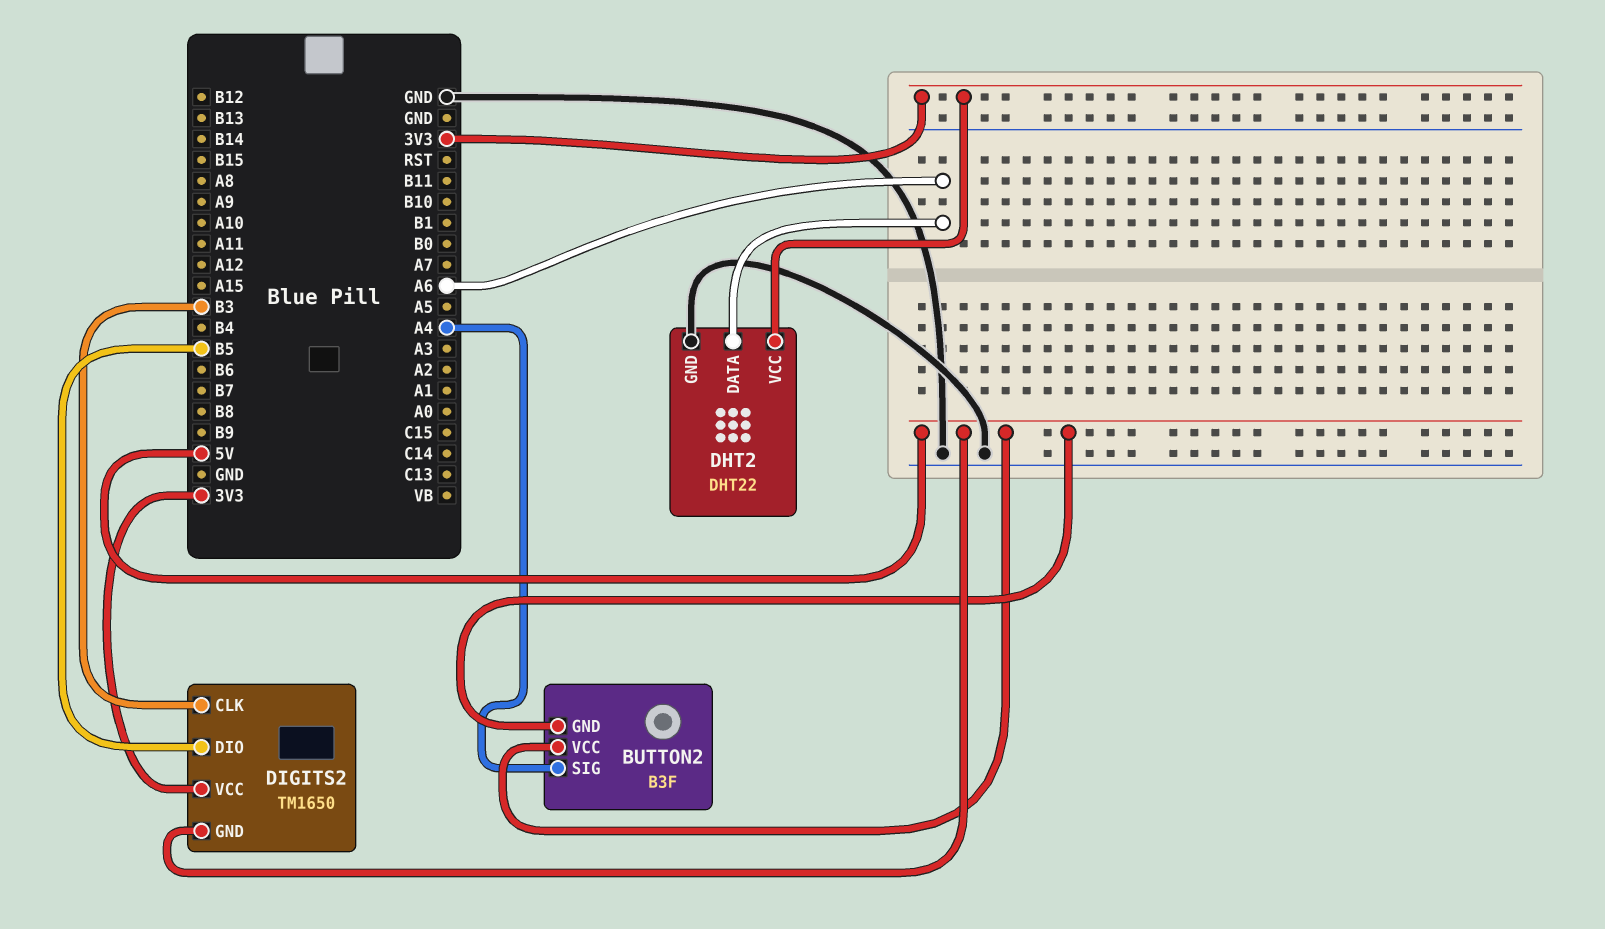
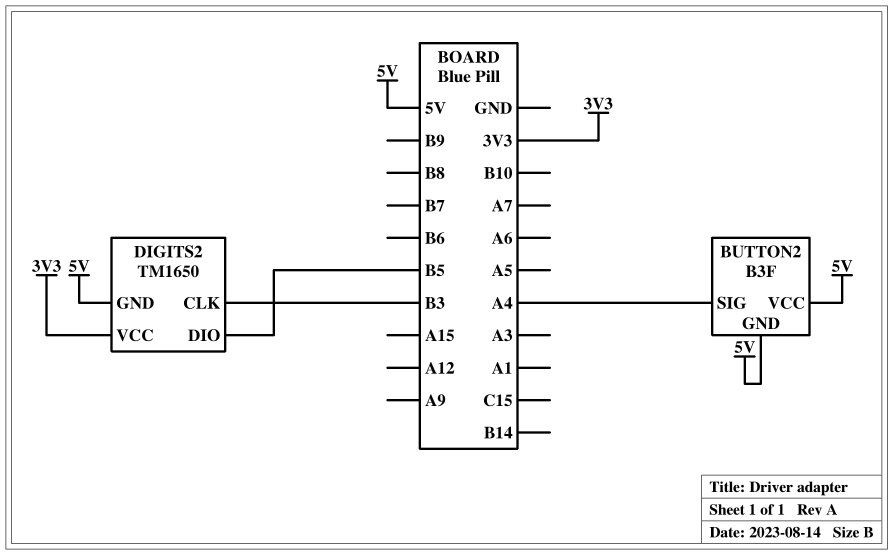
DHT2: DHT22 -> none
DHT2 pin DATA: A6 -> none
DHT2 pin GND: GND -> none
DHT2 pin VCC: 3V3 -> none

